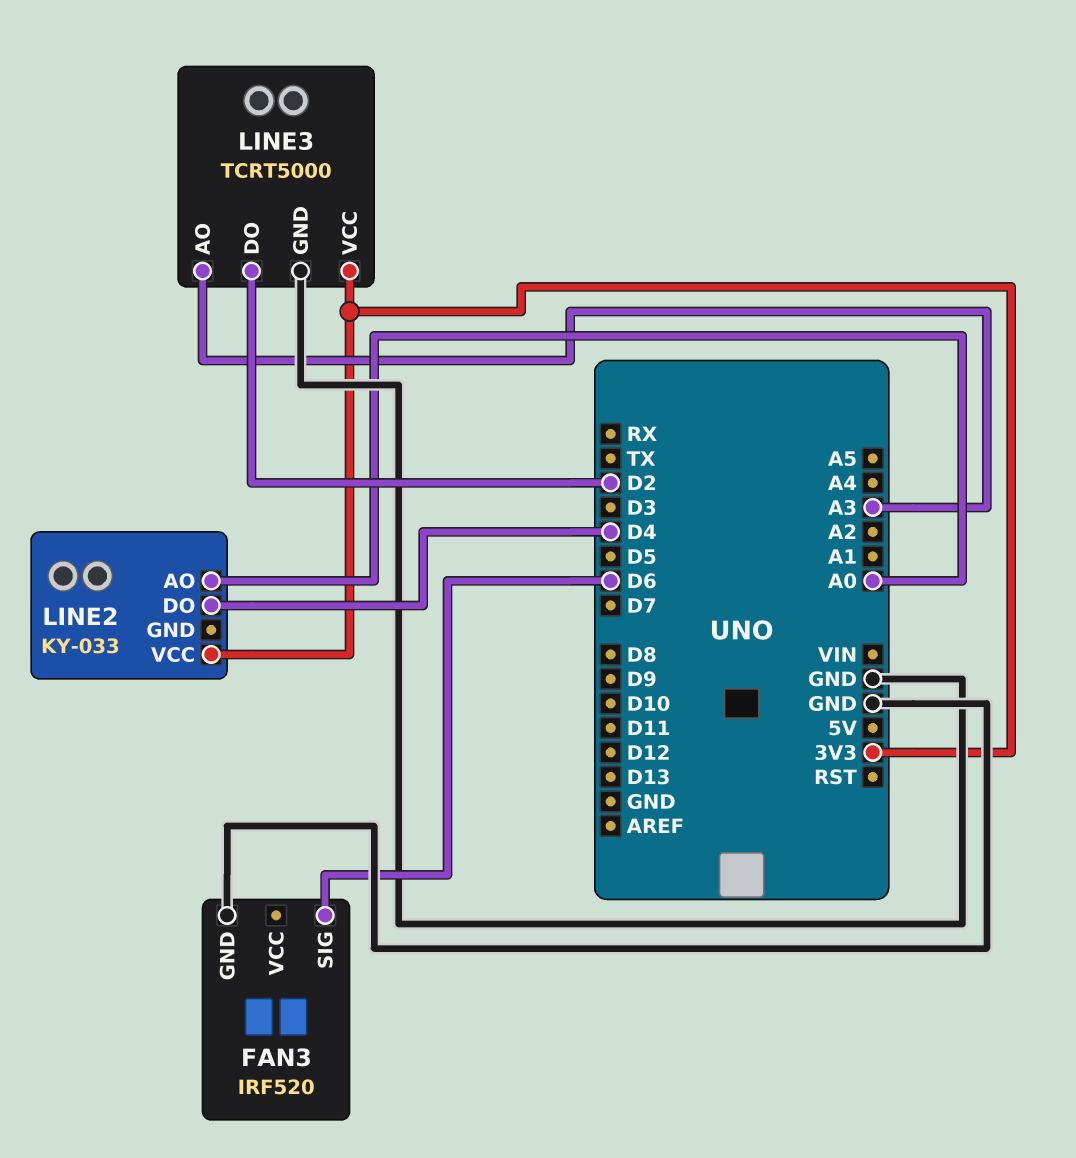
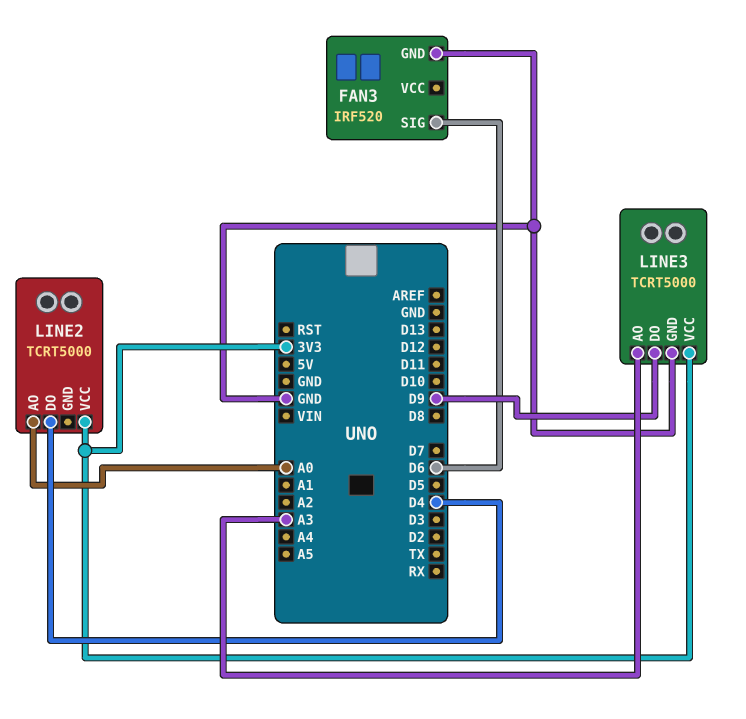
LINE2: KY-033 -> TCRT5000
LINE3 pin DO: D2 -> D9

